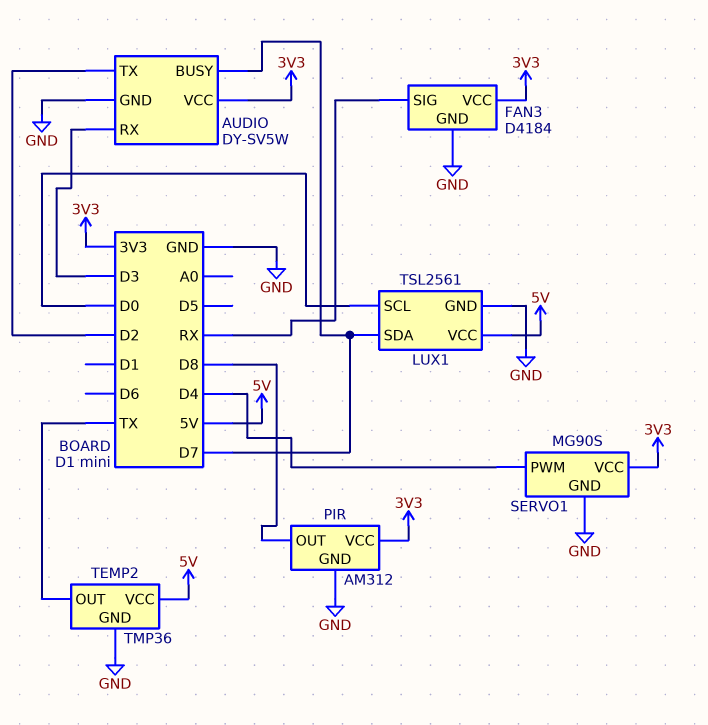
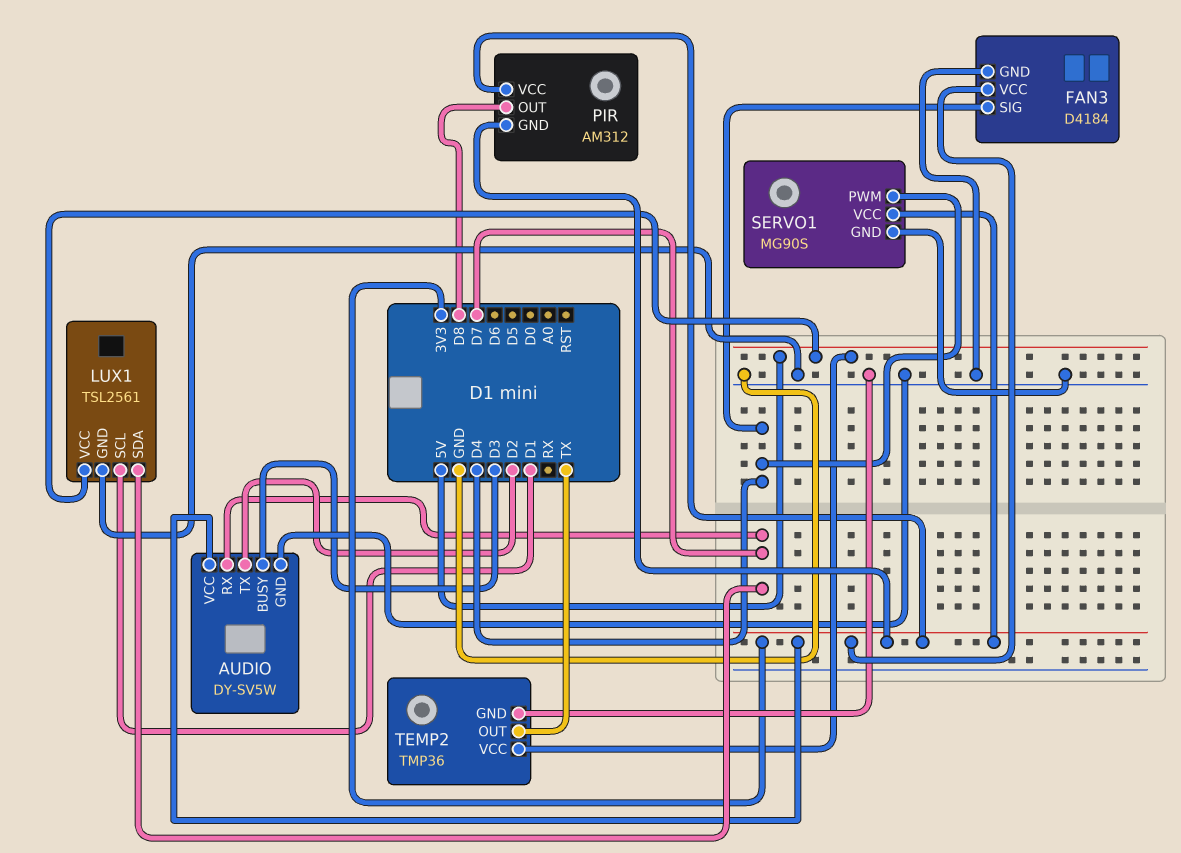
AUDIO pin BUSY: D7 -> D3
AUDIO pin RX: D3 -> D7
FAN3 pin SIG: RX -> D4
LUX1 pin SCL: D0 -> D1
PIR pin GND: GND -> 3V3

